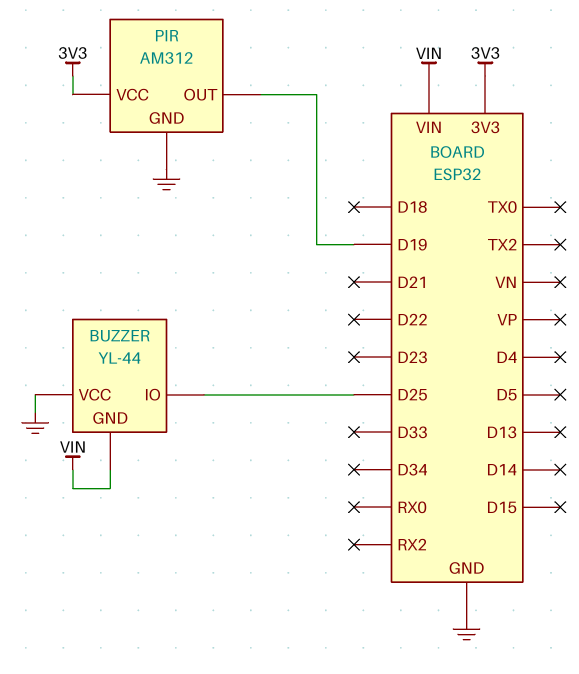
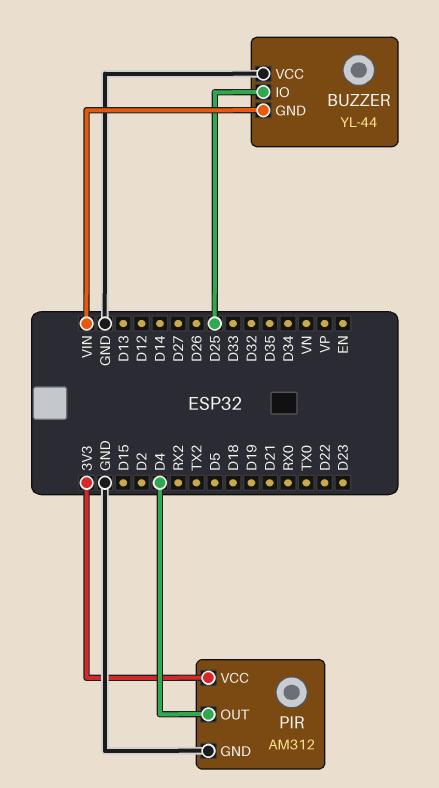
PIR pin OUT: D19 -> D4

